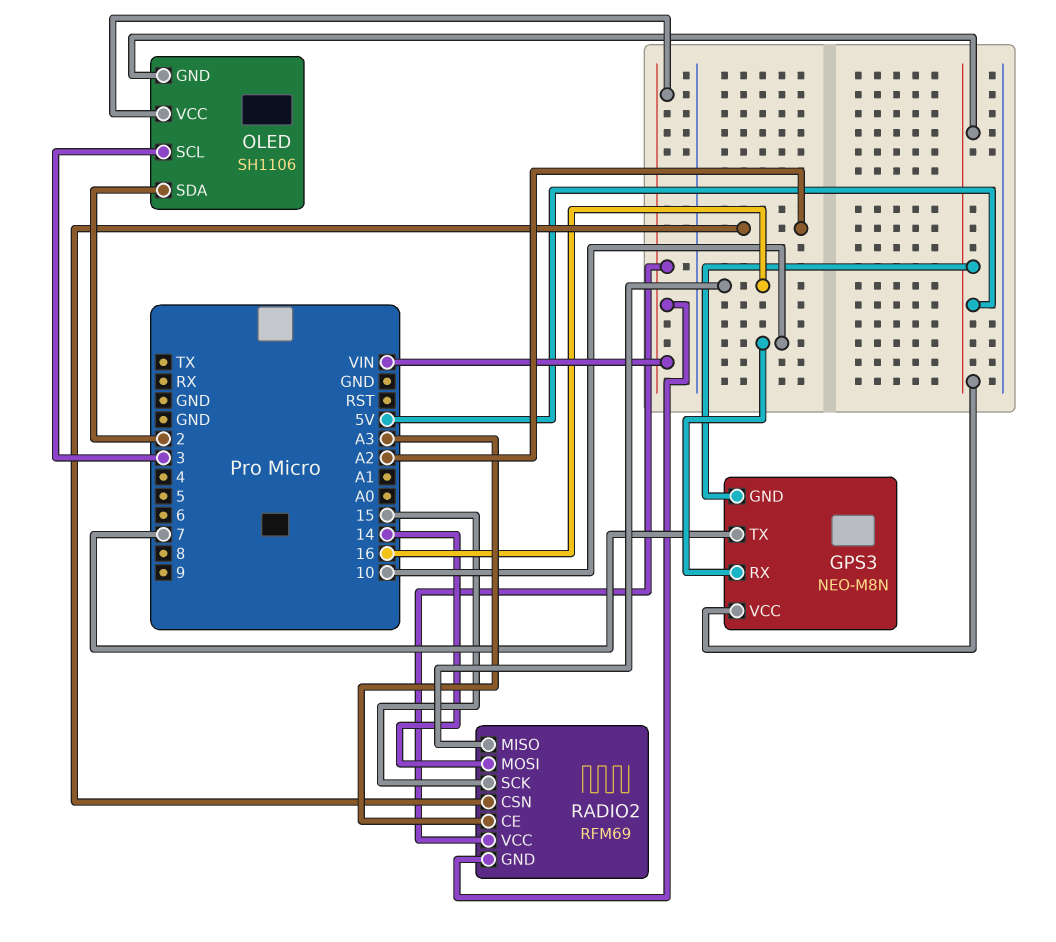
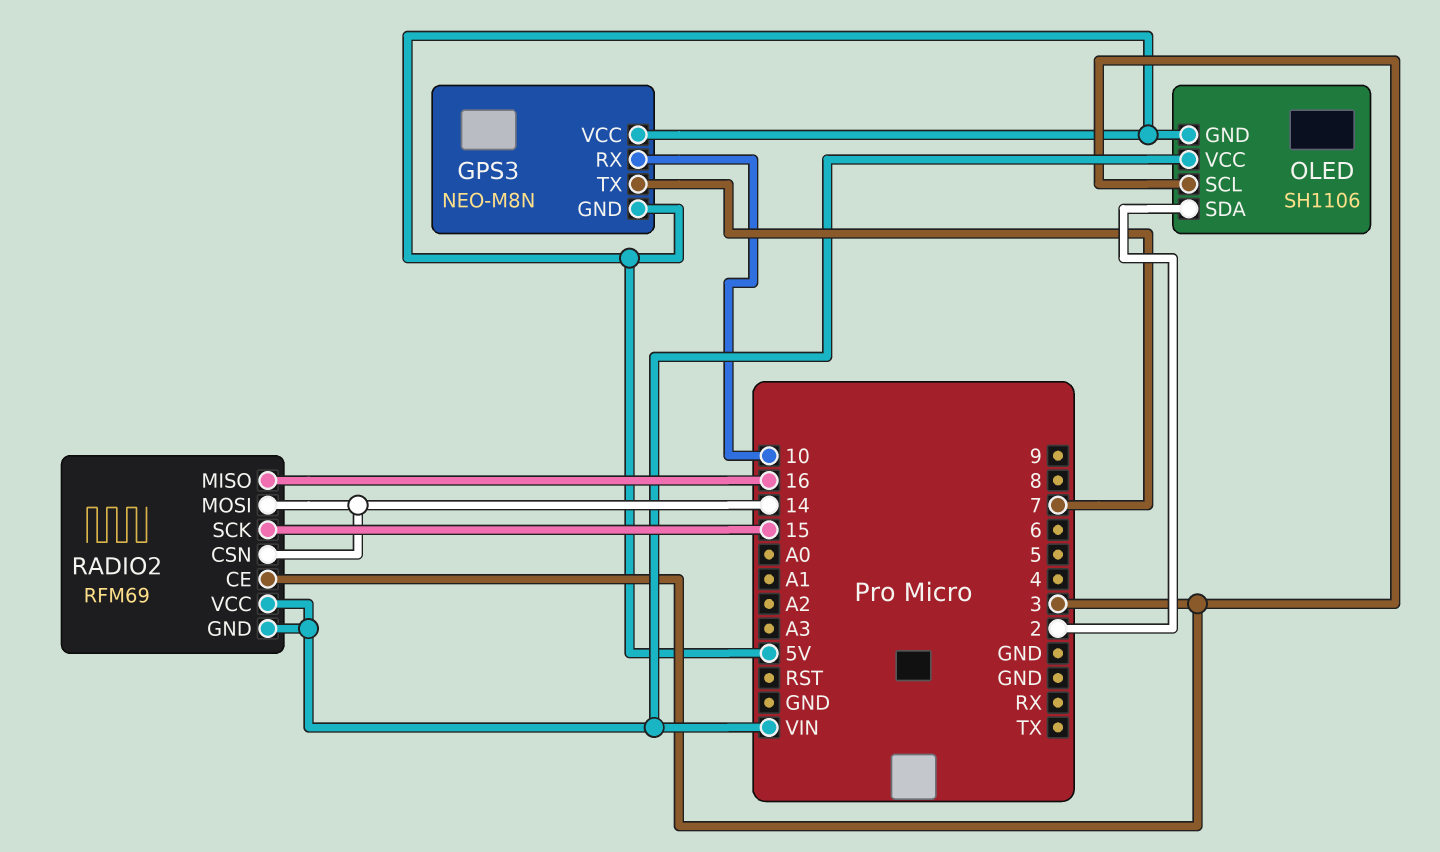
RADIO2 pin CE: A3 -> 3
RADIO2 pin CSN: A2 -> 14

